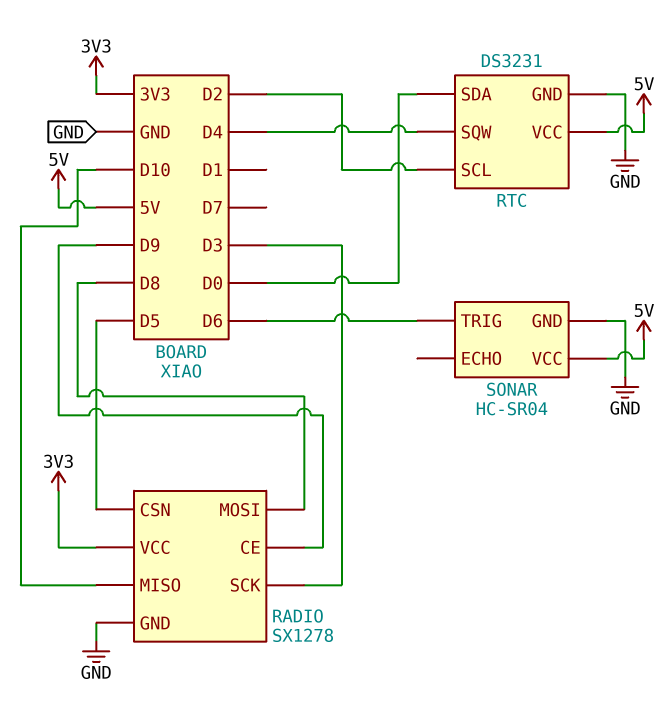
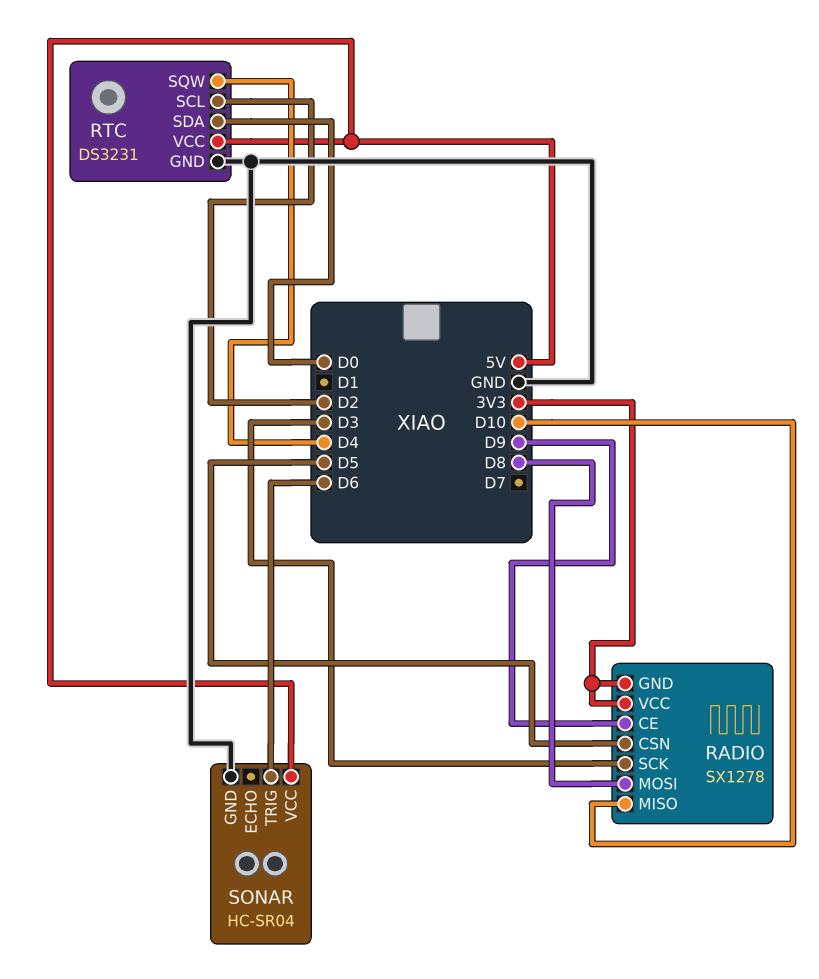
RADIO pin GND: GND -> 3V3

